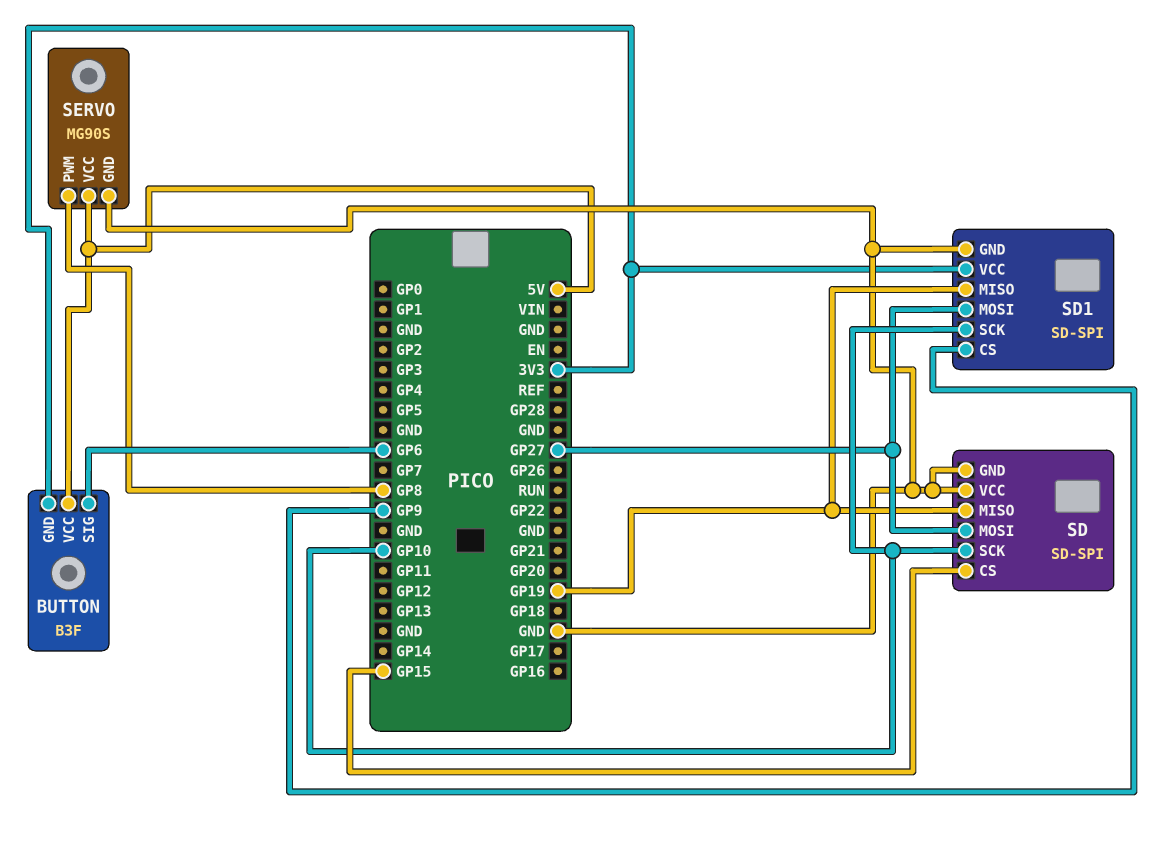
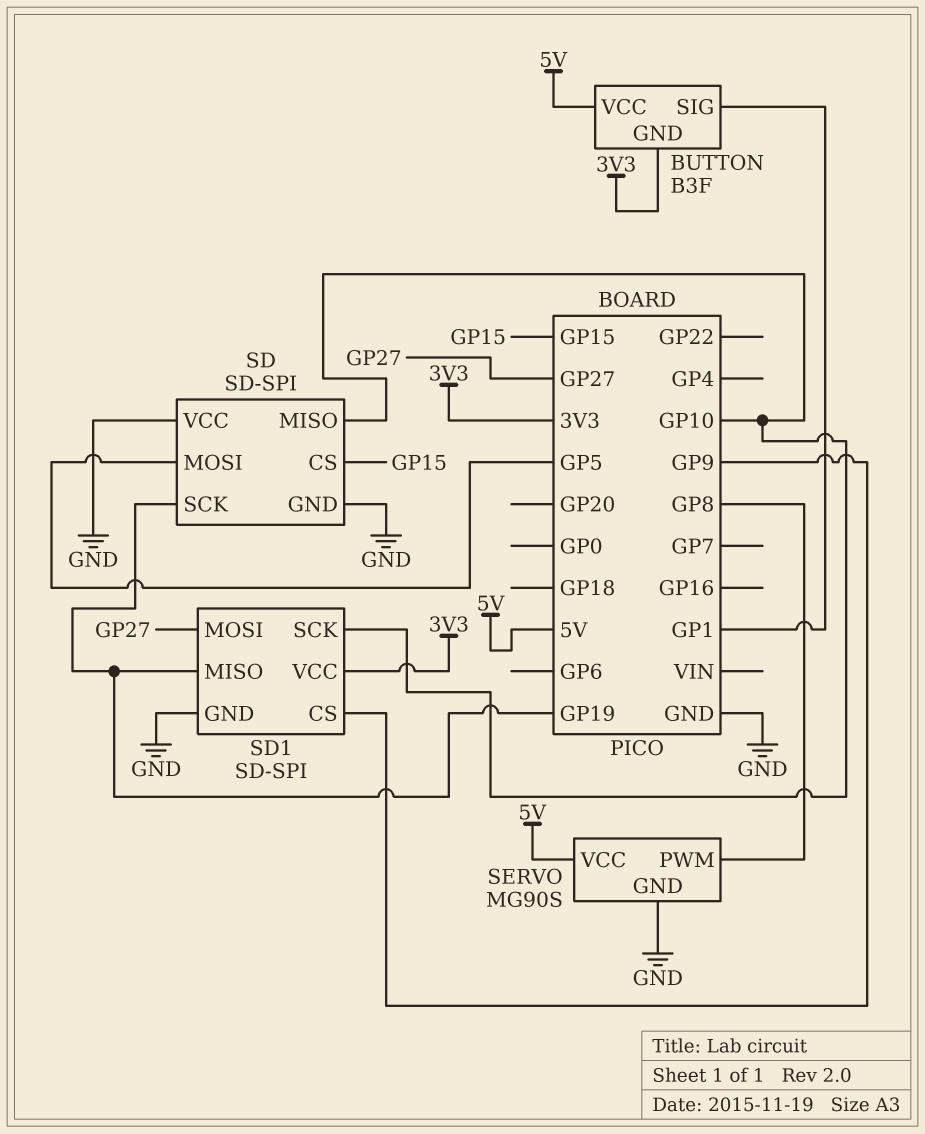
BUTTON pin SIG: GP6 -> GP1
SD pin MISO: GP19 -> GP10
SD pin MOSI: GP27 -> GP5
SD pin SCK: GP10 -> GP19

